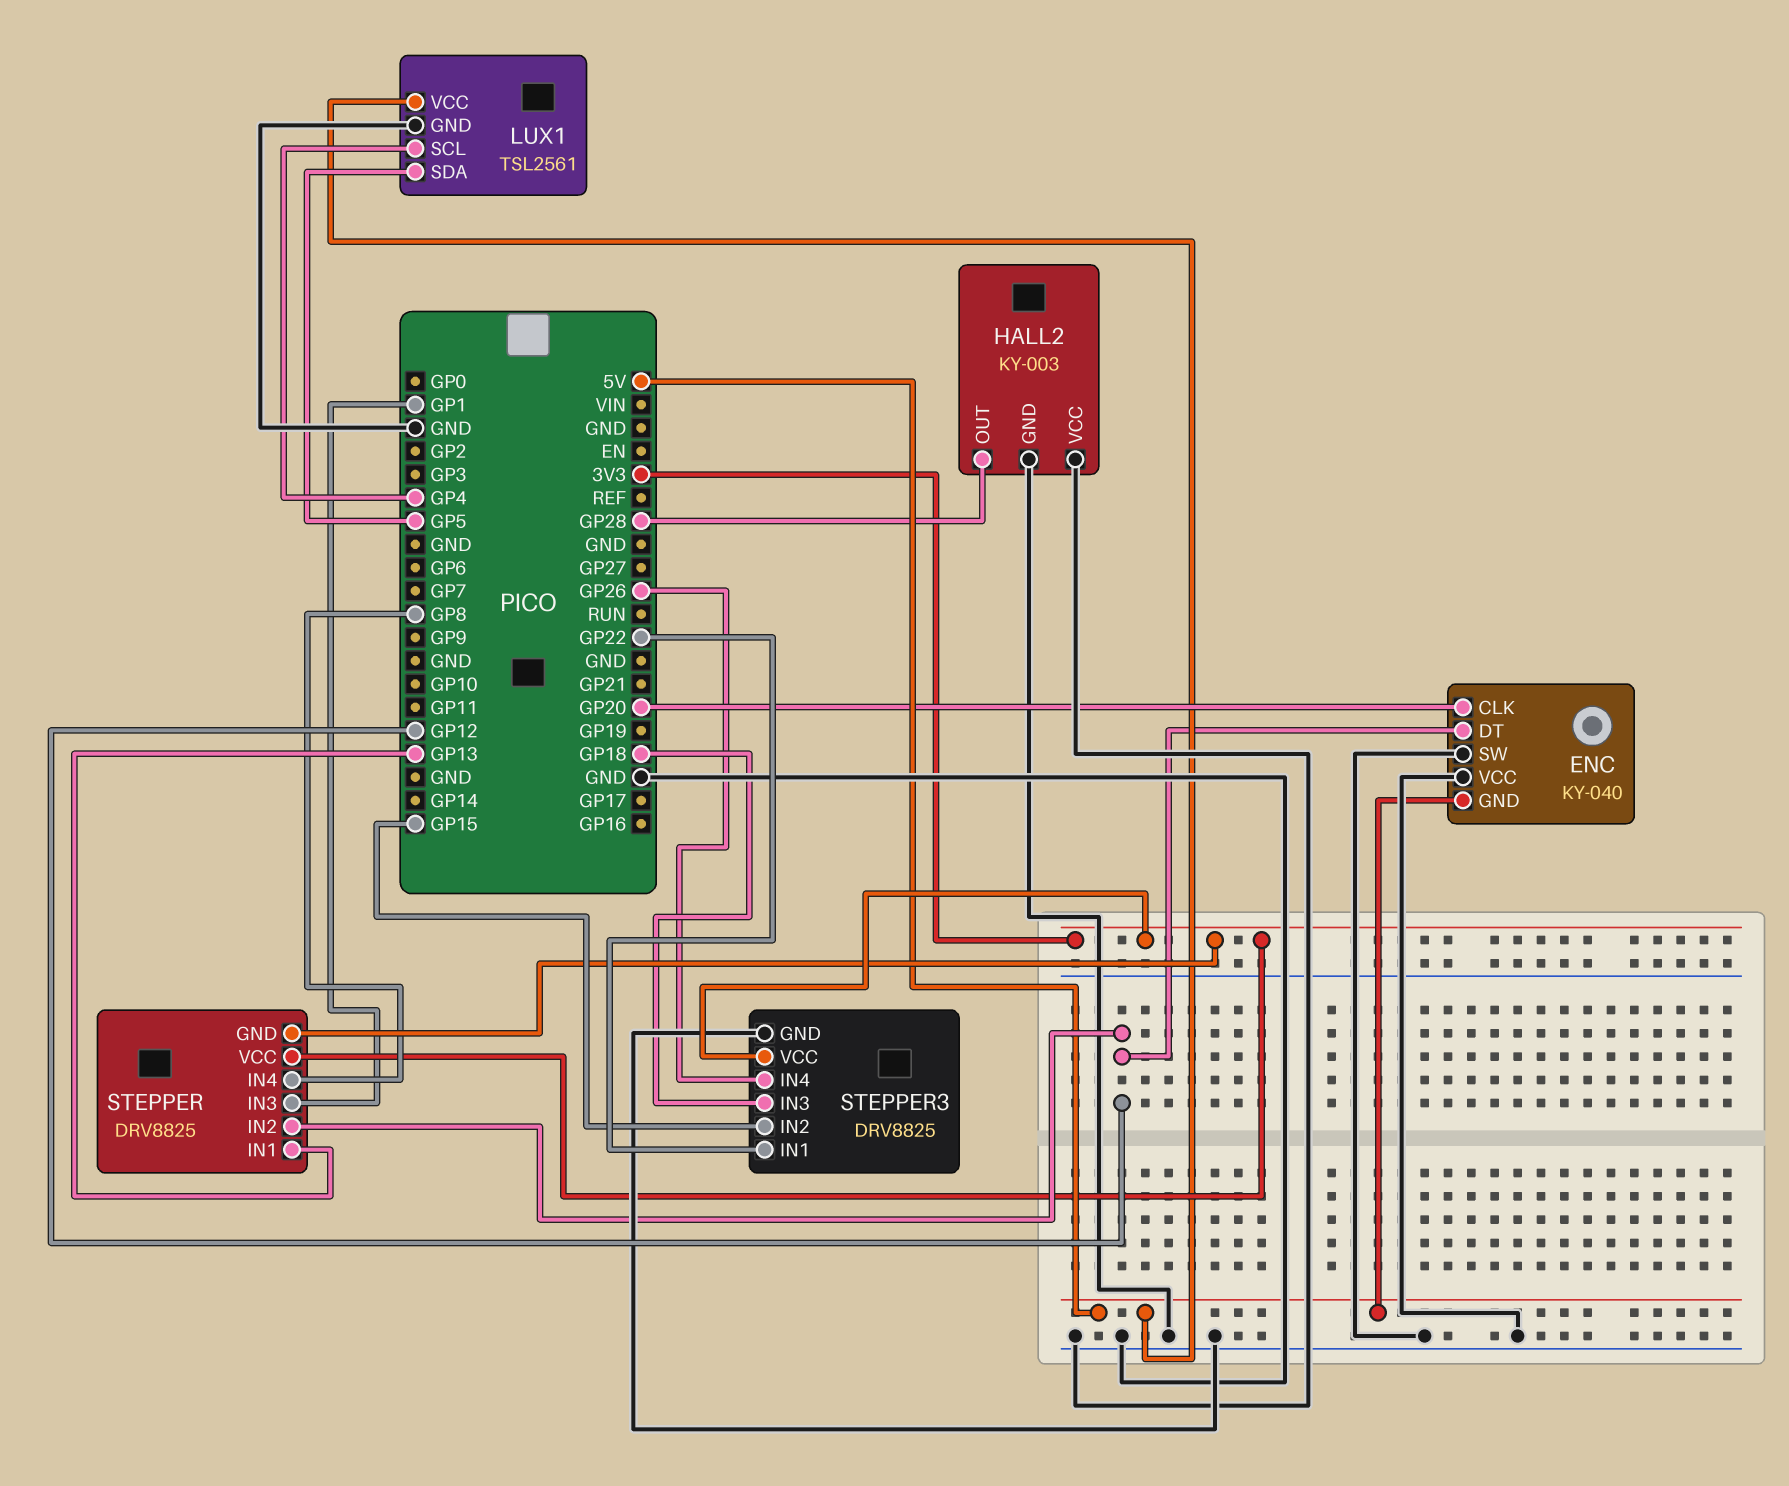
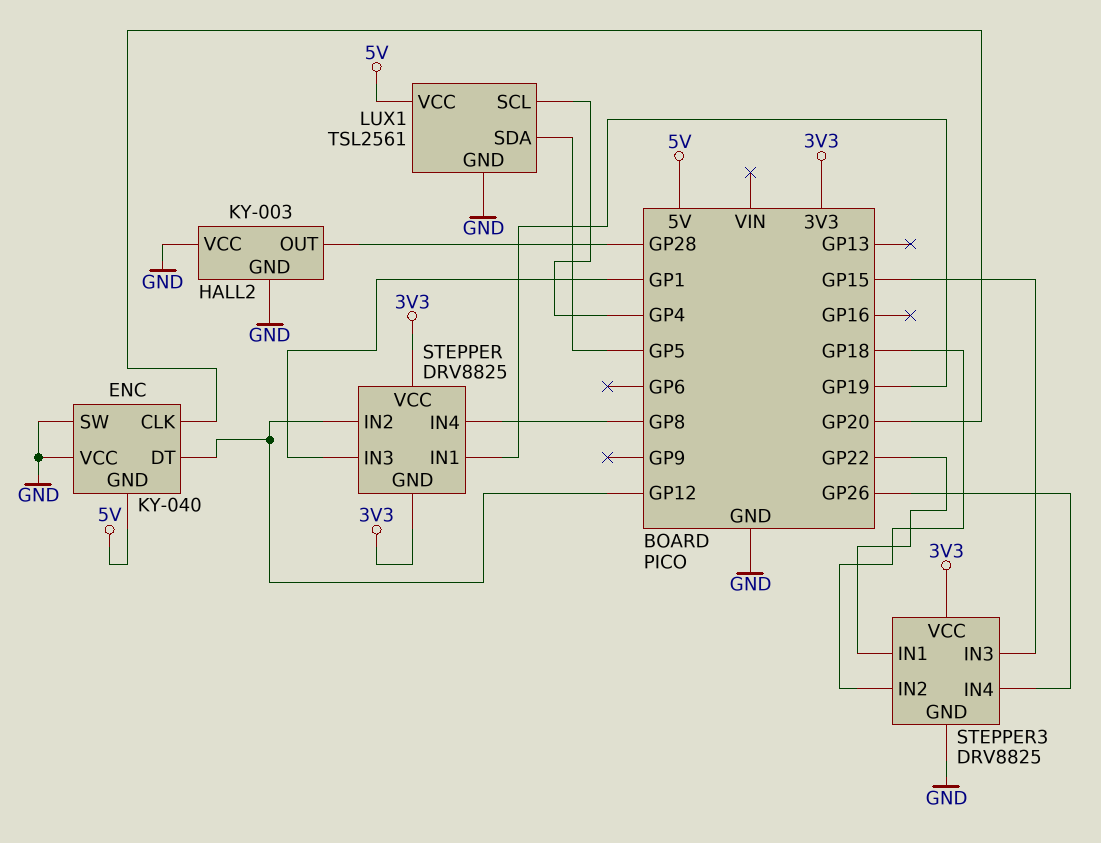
STEPPER pin IN1: GP13 -> GP19
STEPPER3 pin IN2: GP15 -> GP18
STEPPER3 pin IN3: GP18 -> GP15

